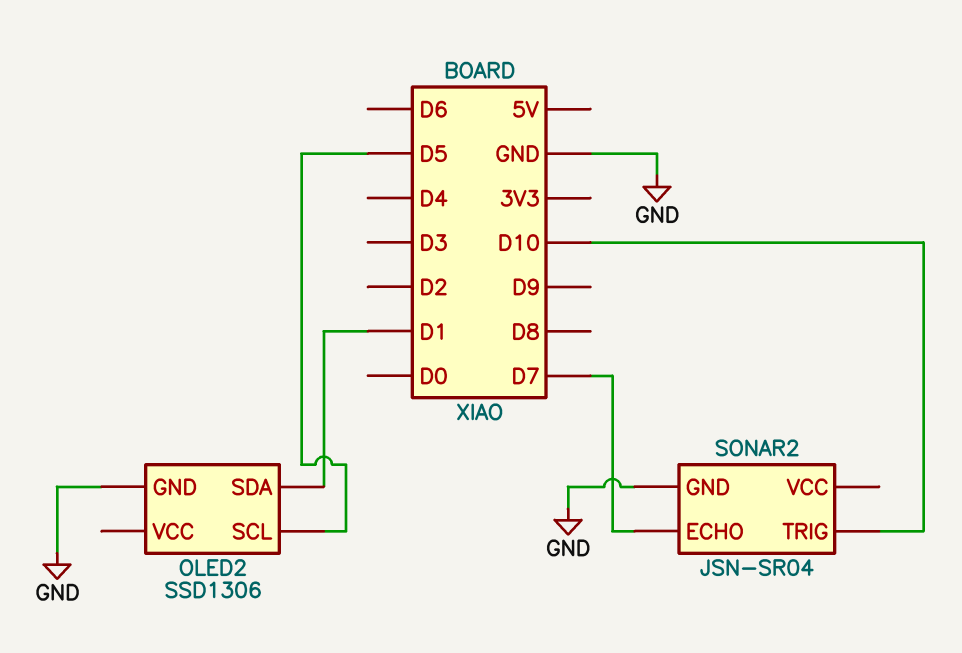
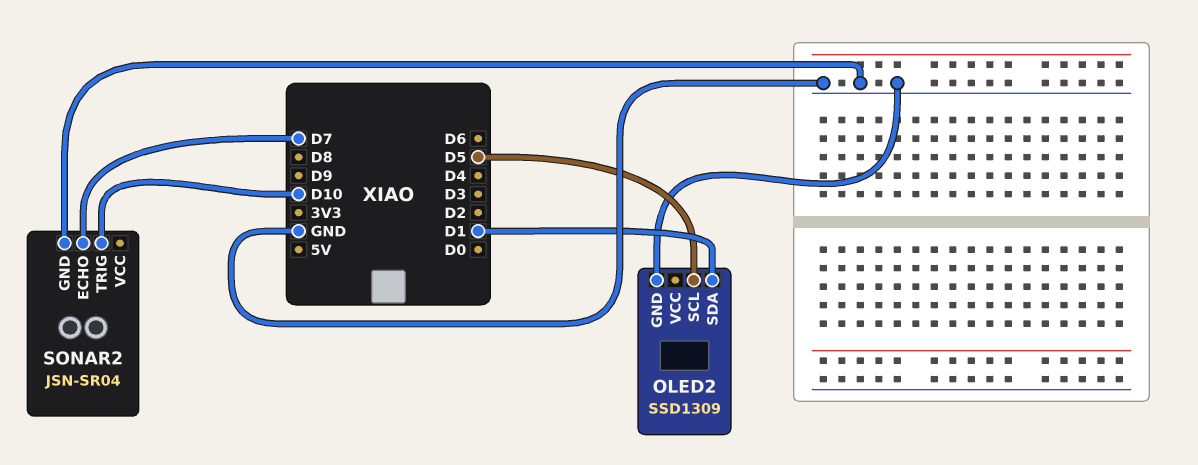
OLED2: SSD1306 -> SSD1309

